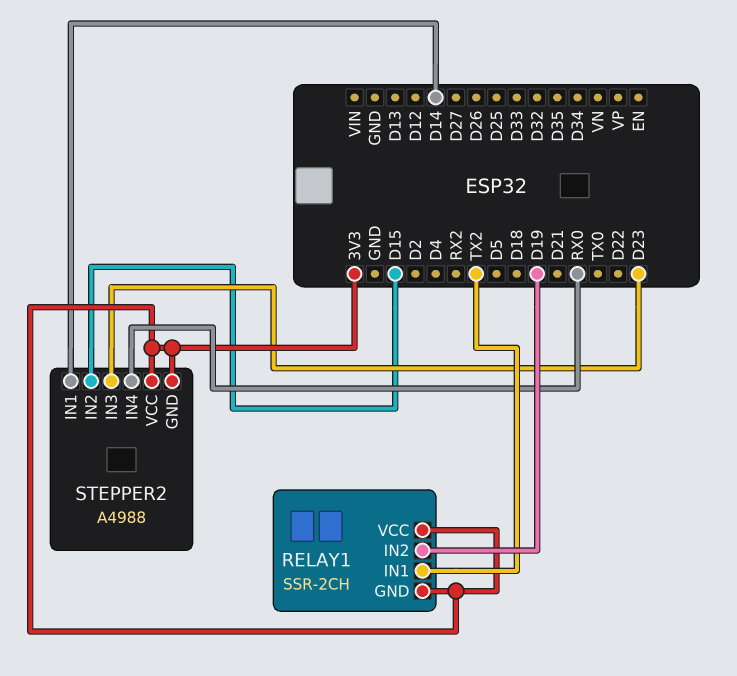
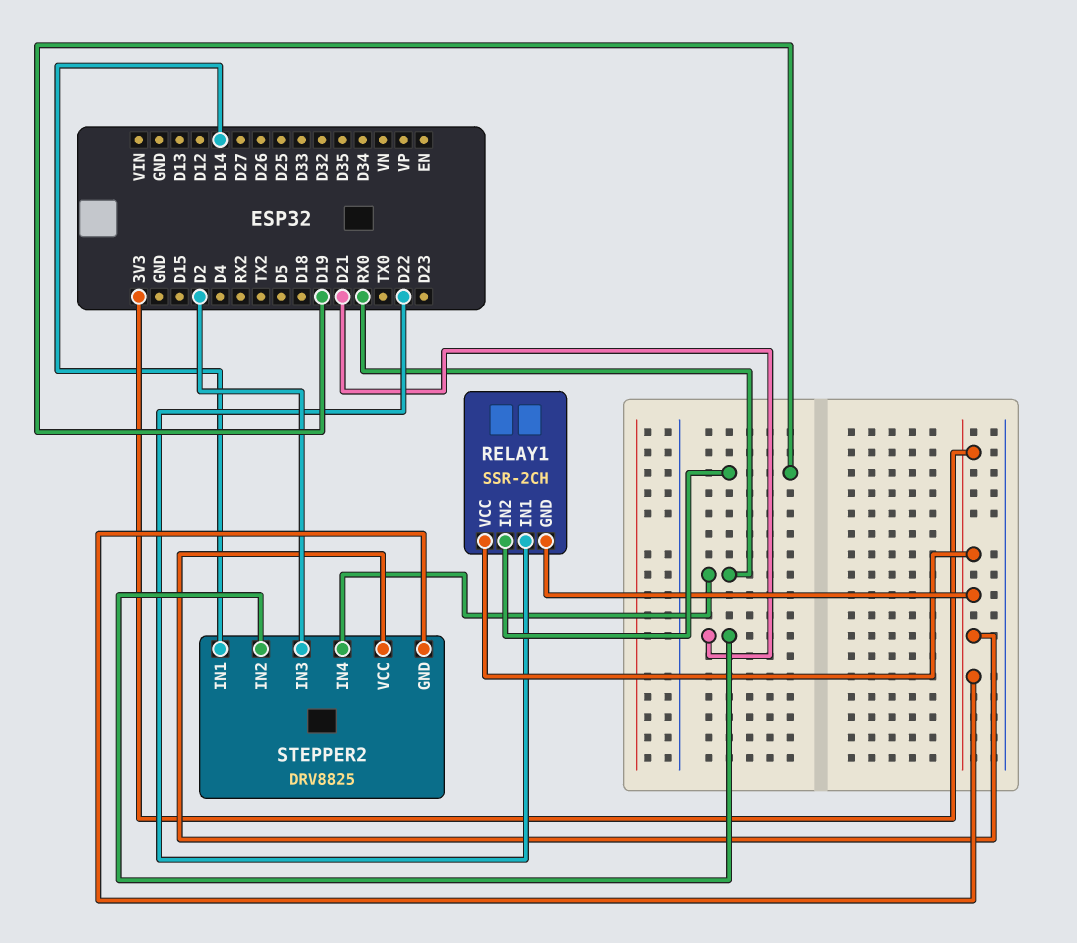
RELAY1 pin IN1: TX2 -> D22
STEPPER2: A4988 -> DRV8825
STEPPER2 pin IN2: D15 -> D21
STEPPER2 pin IN3: D23 -> D2

